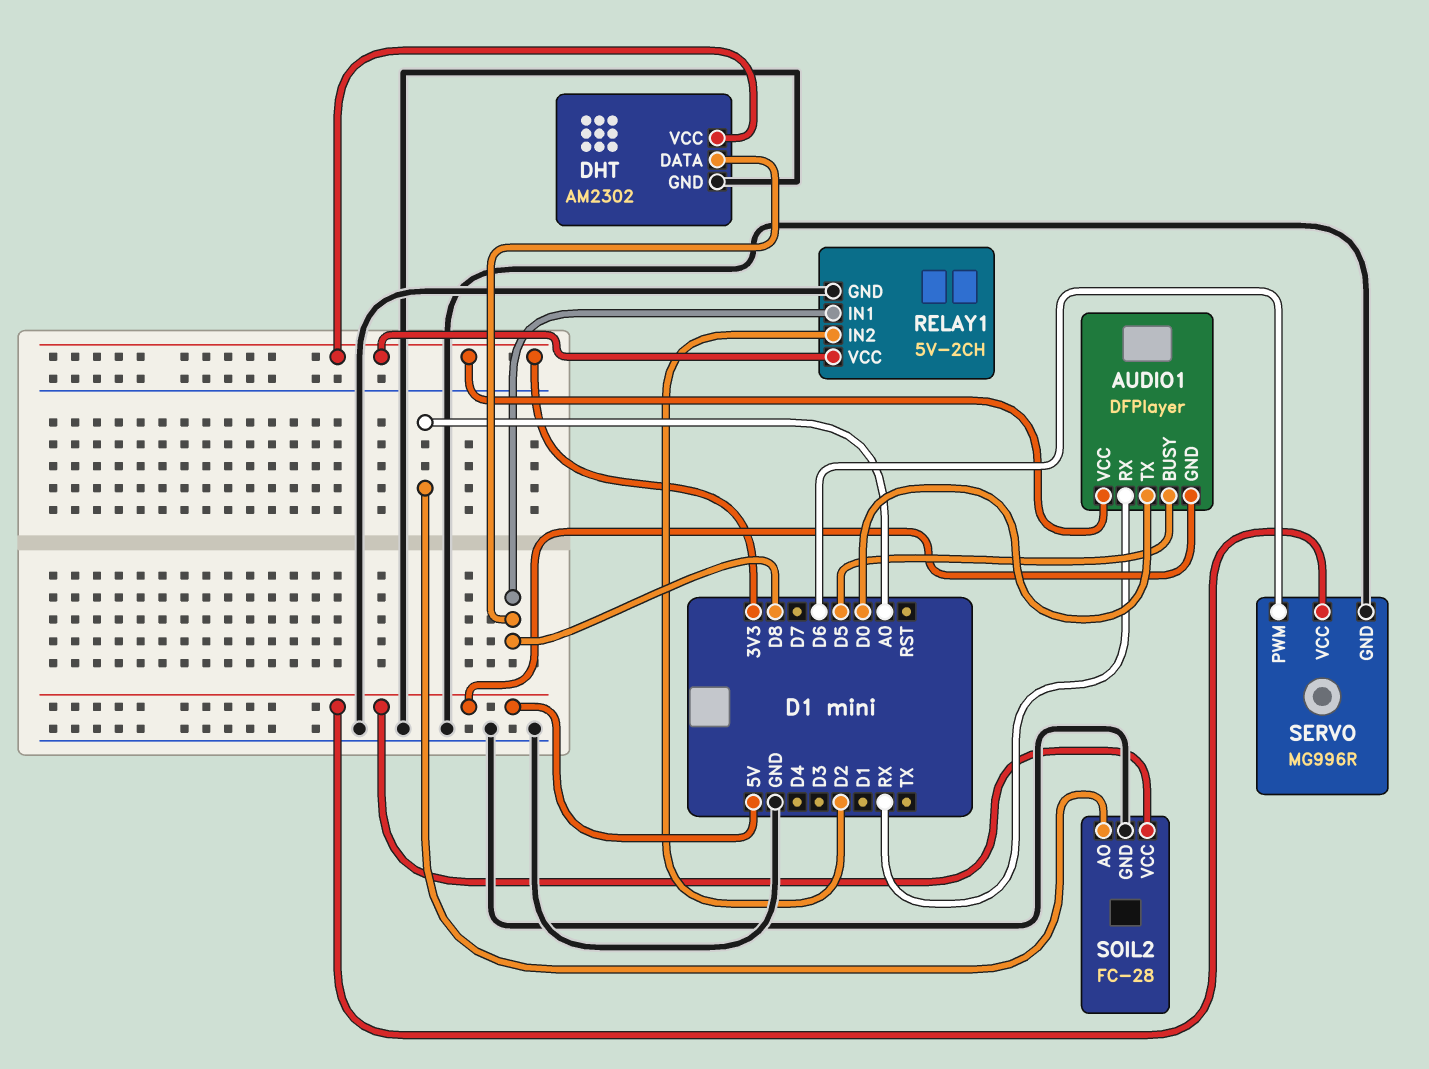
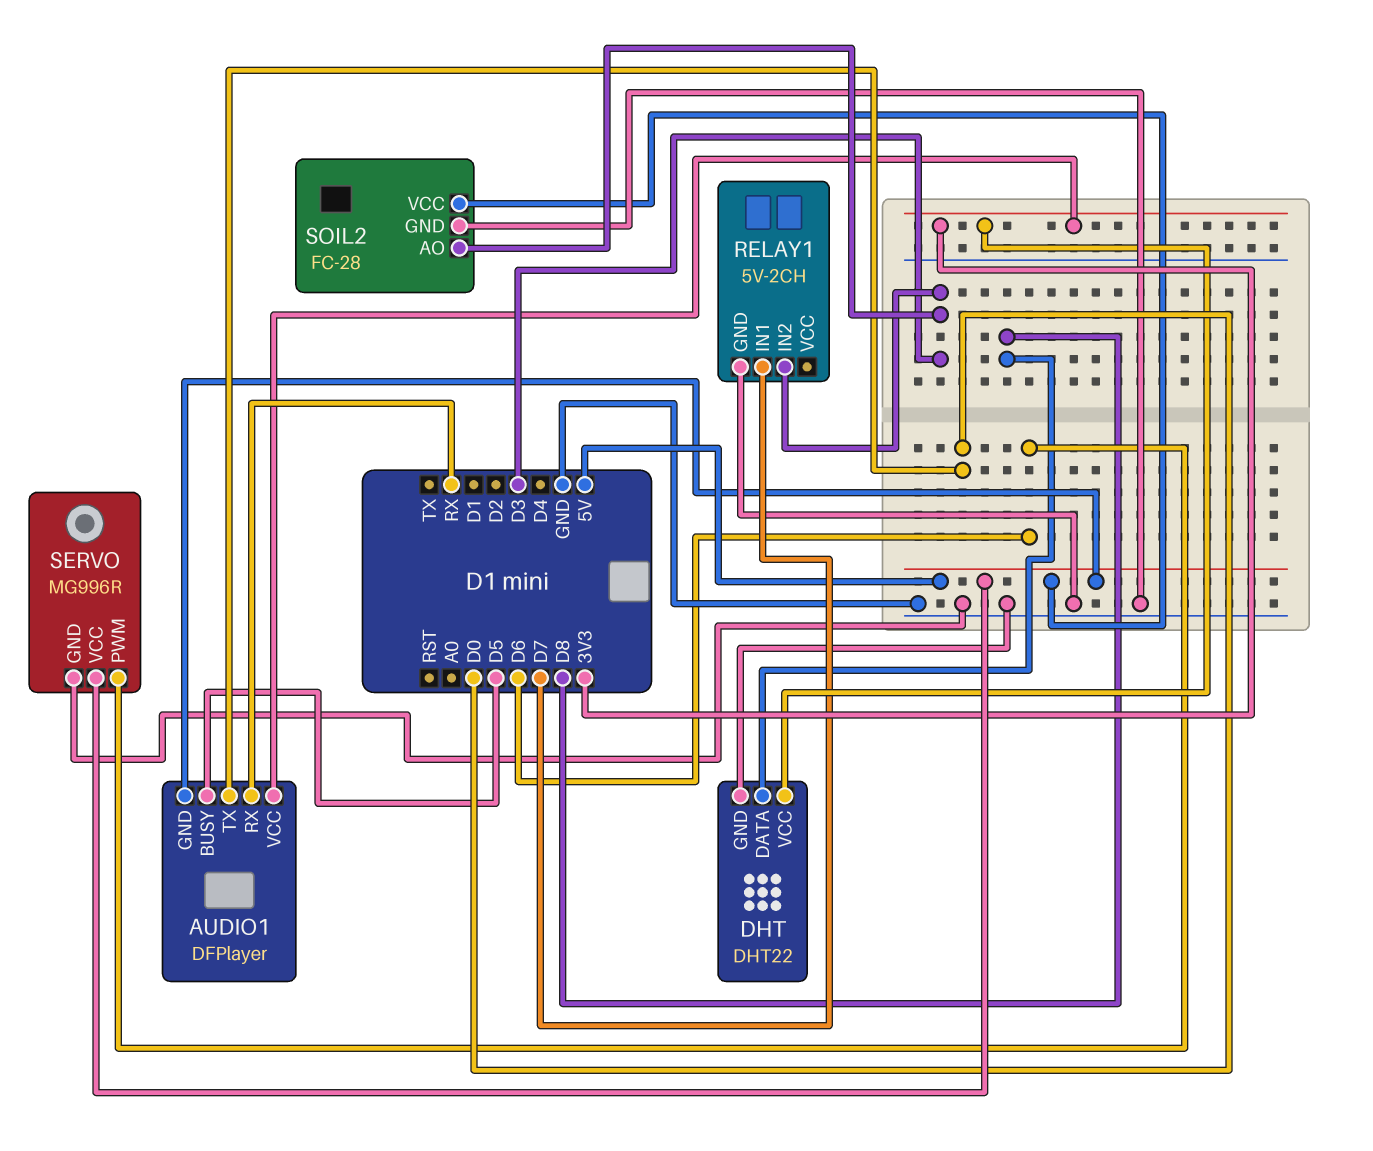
DHT: AM2302 -> DHT22
RELAY1 pin IN1: D8 -> D7
RELAY1 pin IN2: D2 -> D3
RELAY1 pin VCC: 3V3 -> none
SOIL2 pin AO: A0 -> D3

